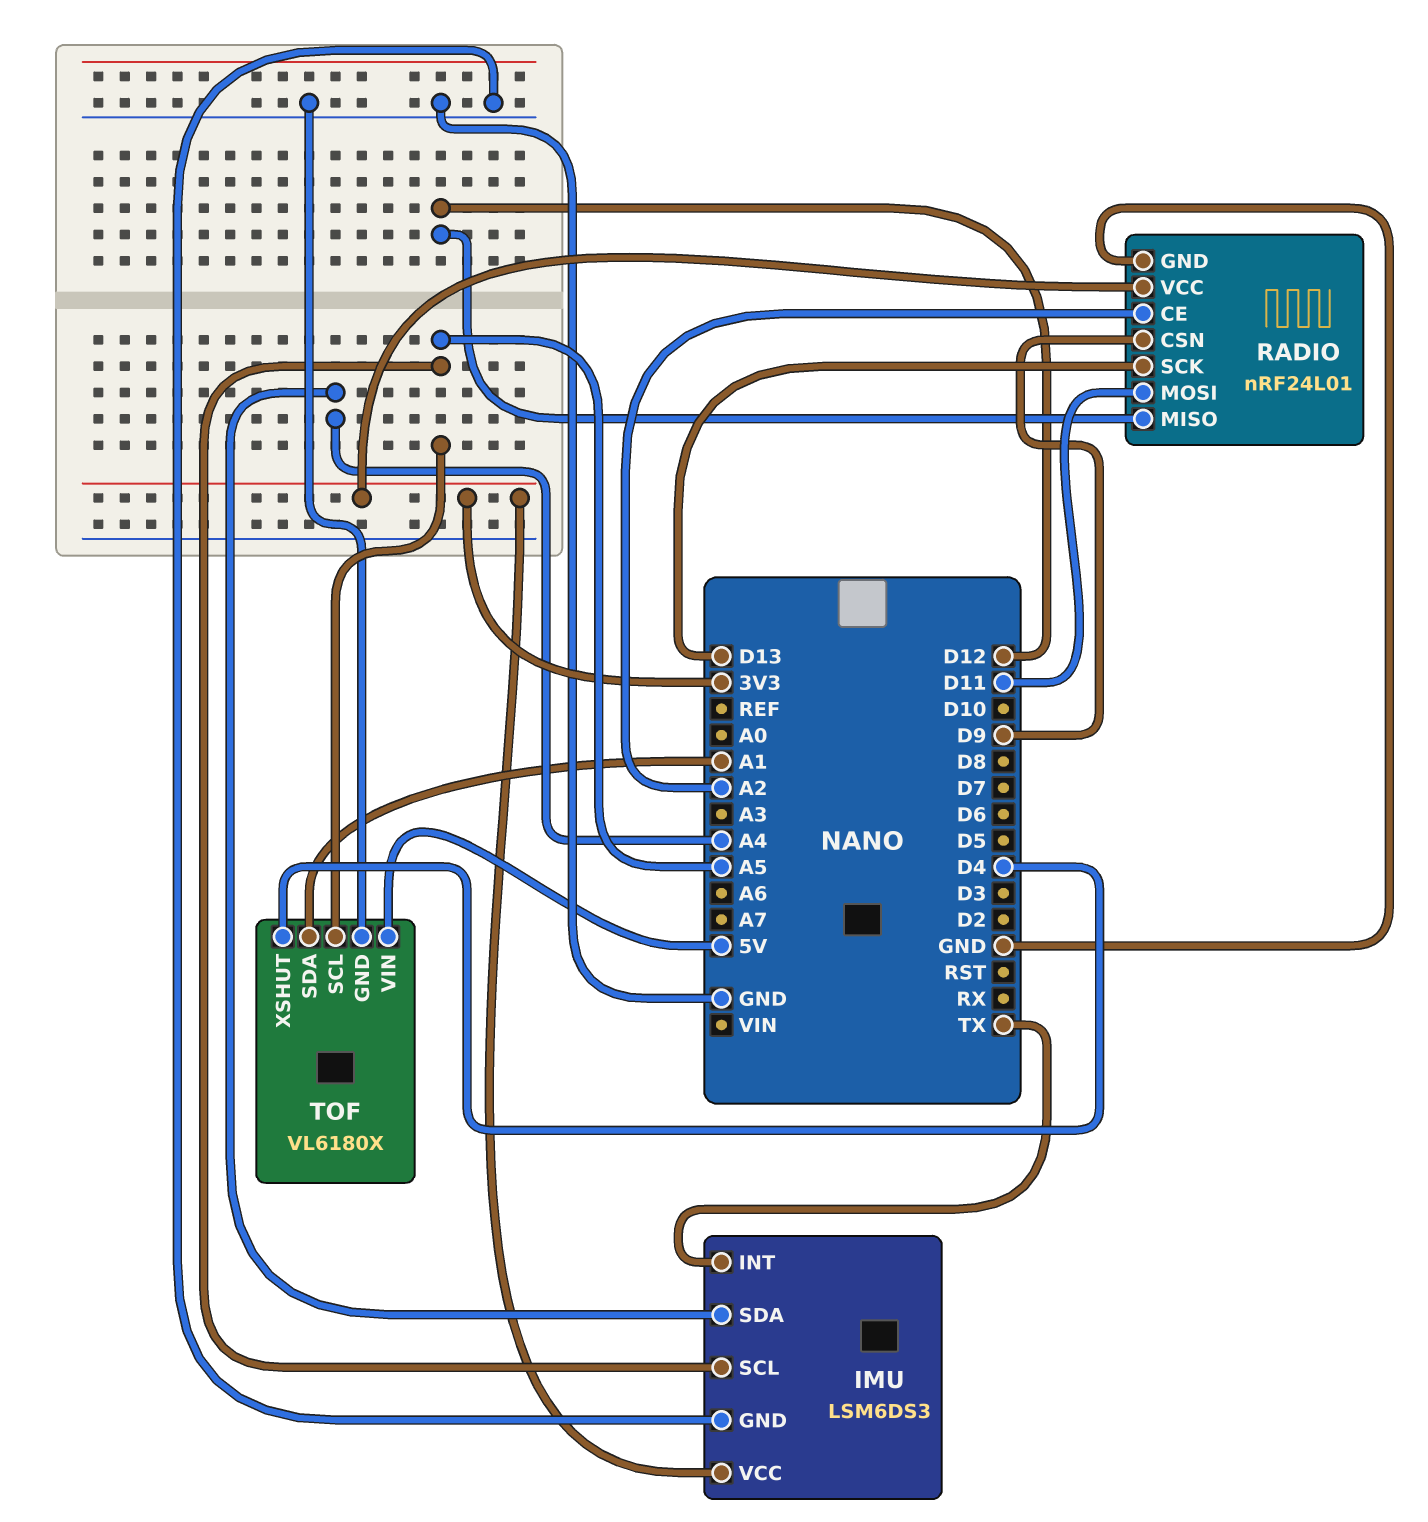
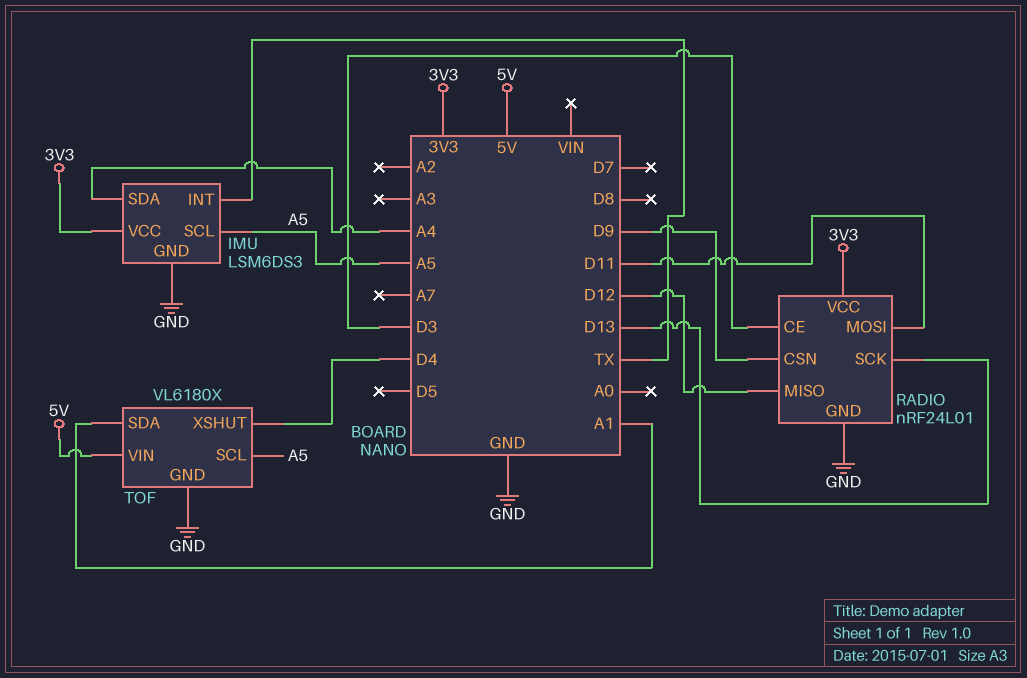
RADIO pin CE: A2 -> D3

